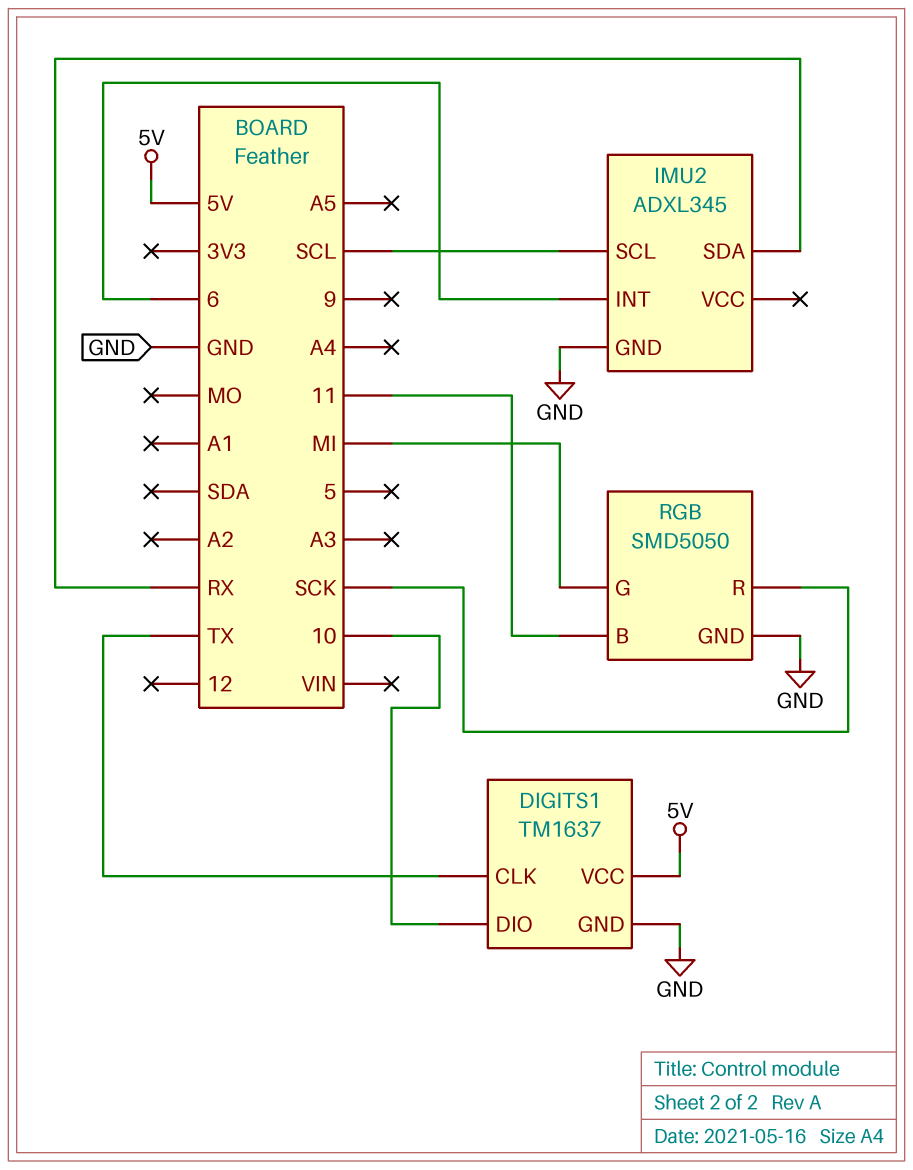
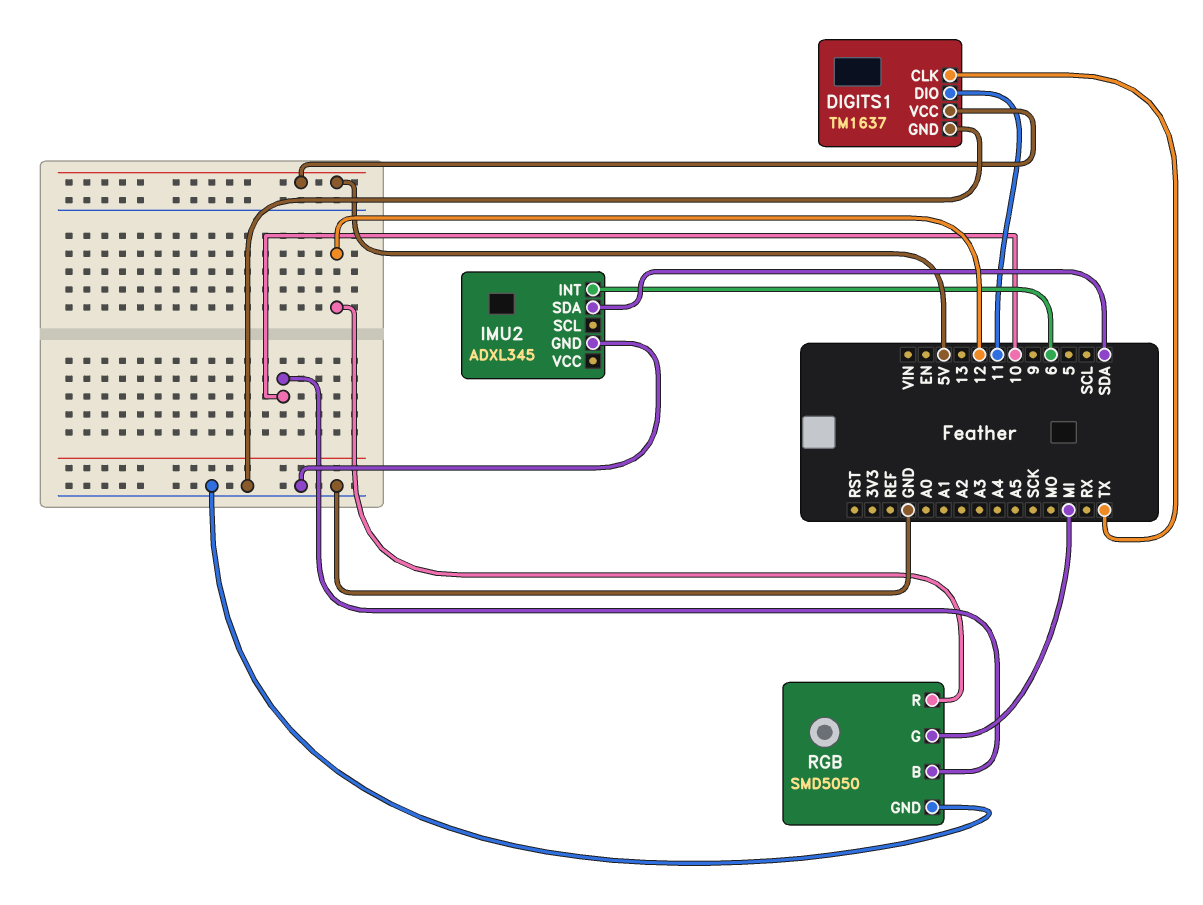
DIGITS1 pin DIO: 10 -> 11
IMU2 pin SCL: SCL -> none
IMU2 pin SDA: RX -> SDA
RGB pin B: 11 -> 10
RGB pin R: SCK -> 12

